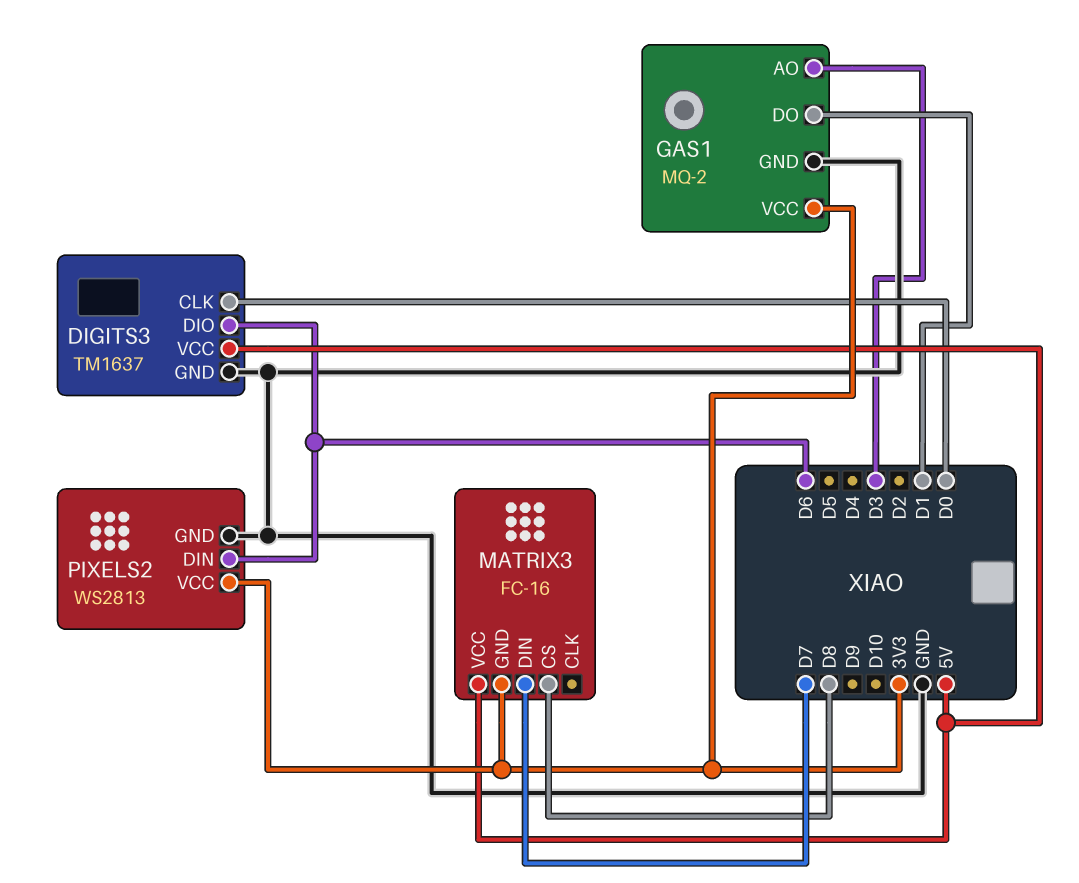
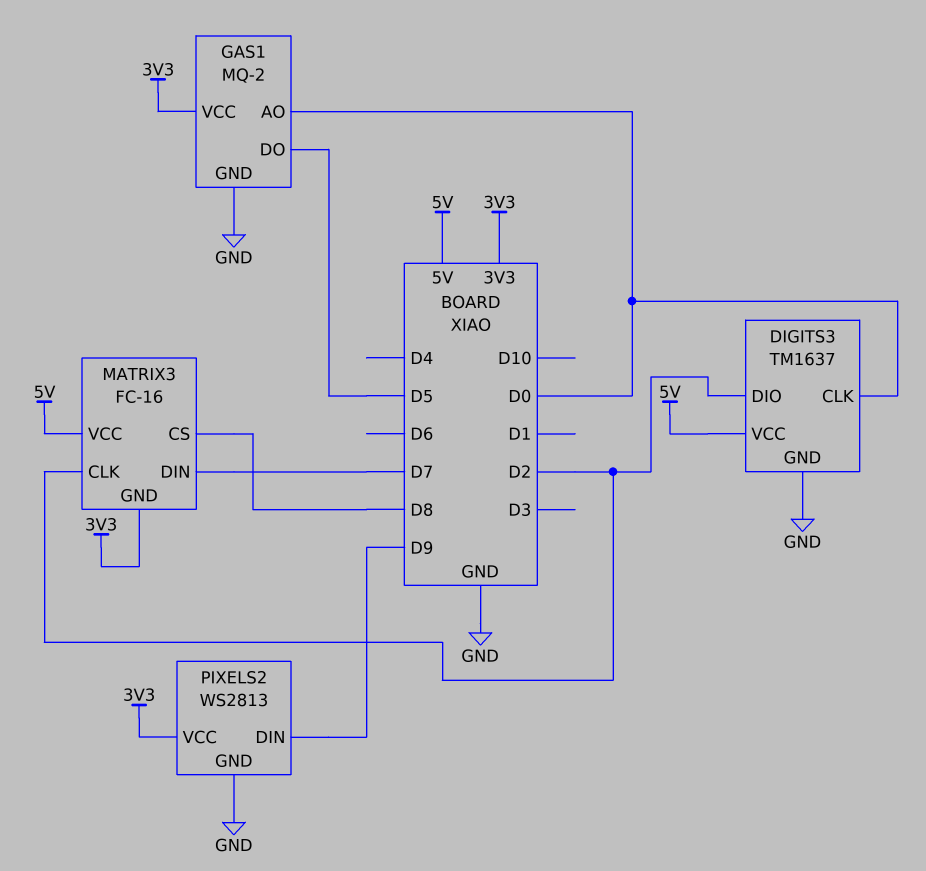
DIGITS3 pin DIO: D6 -> D2
GAS1 pin AO: D3 -> D0
GAS1 pin DO: D1 -> D5
MATRIX3 pin CLK: none -> D2
PIXELS2 pin DIN: D6 -> D9

